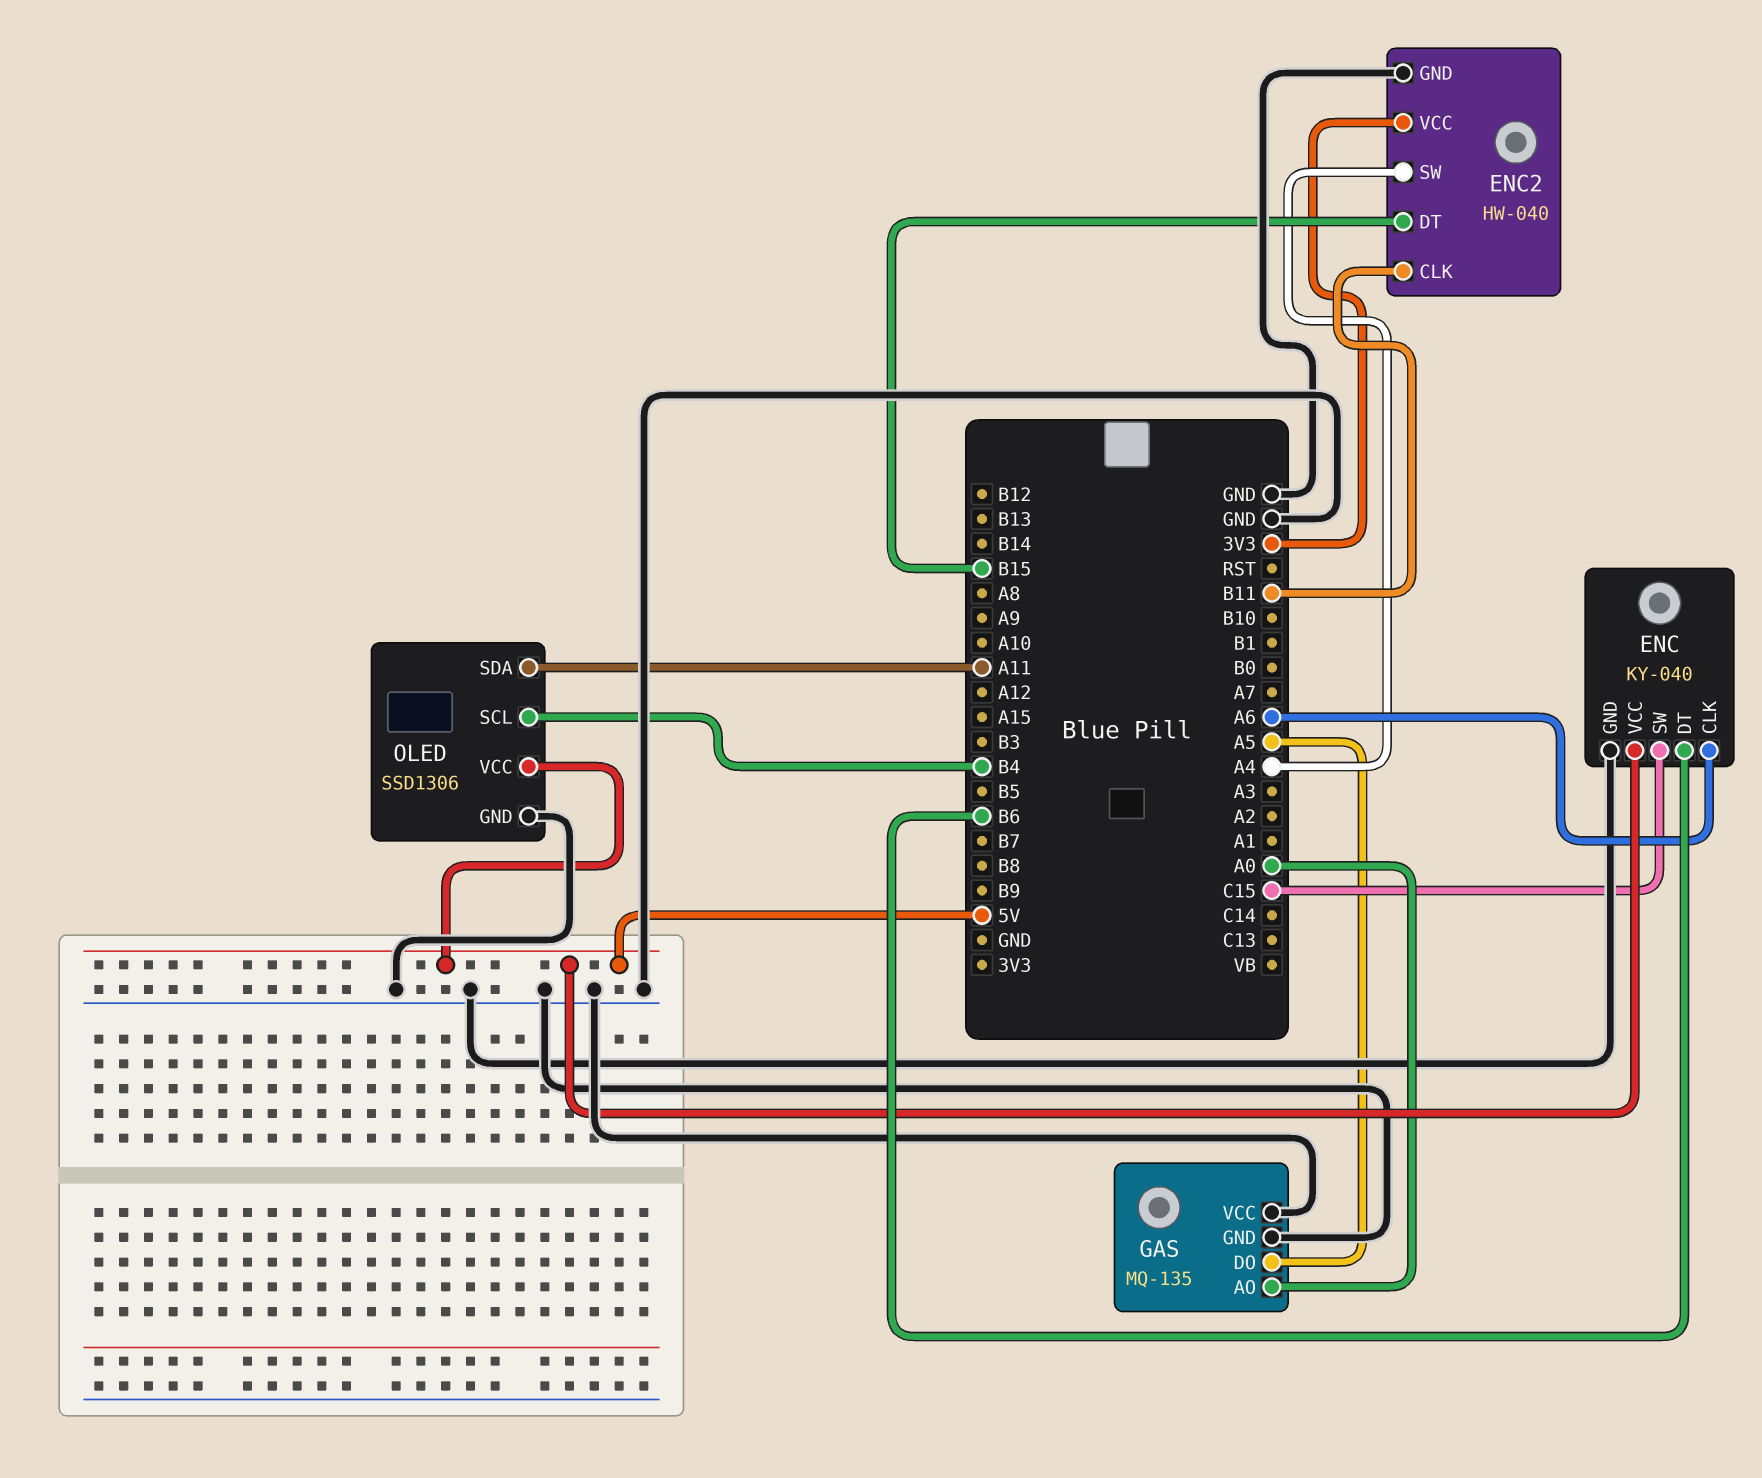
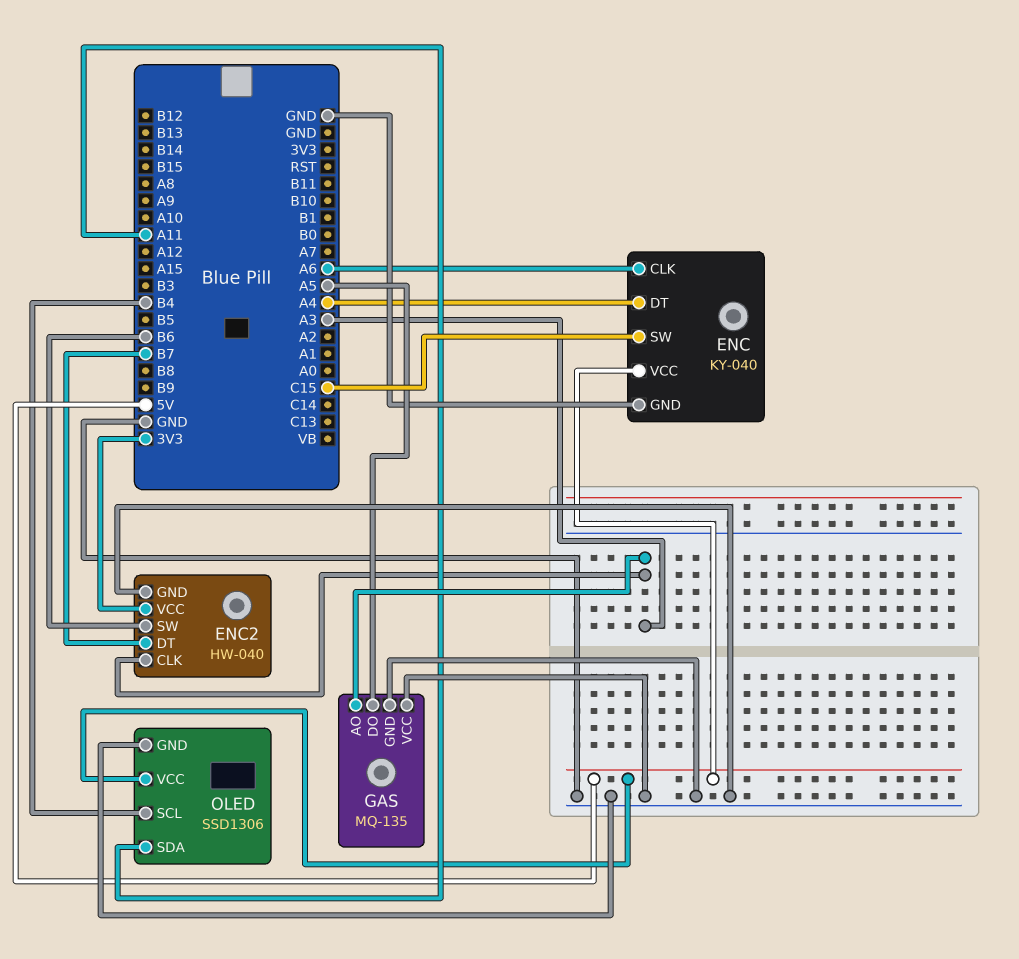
ENC pin DT: B6 -> A4
ENC2 pin CLK: B11 -> A3
ENC2 pin DT: B15 -> B7
ENC2 pin SW: A4 -> B6
GAS pin AO: A0 -> A3

